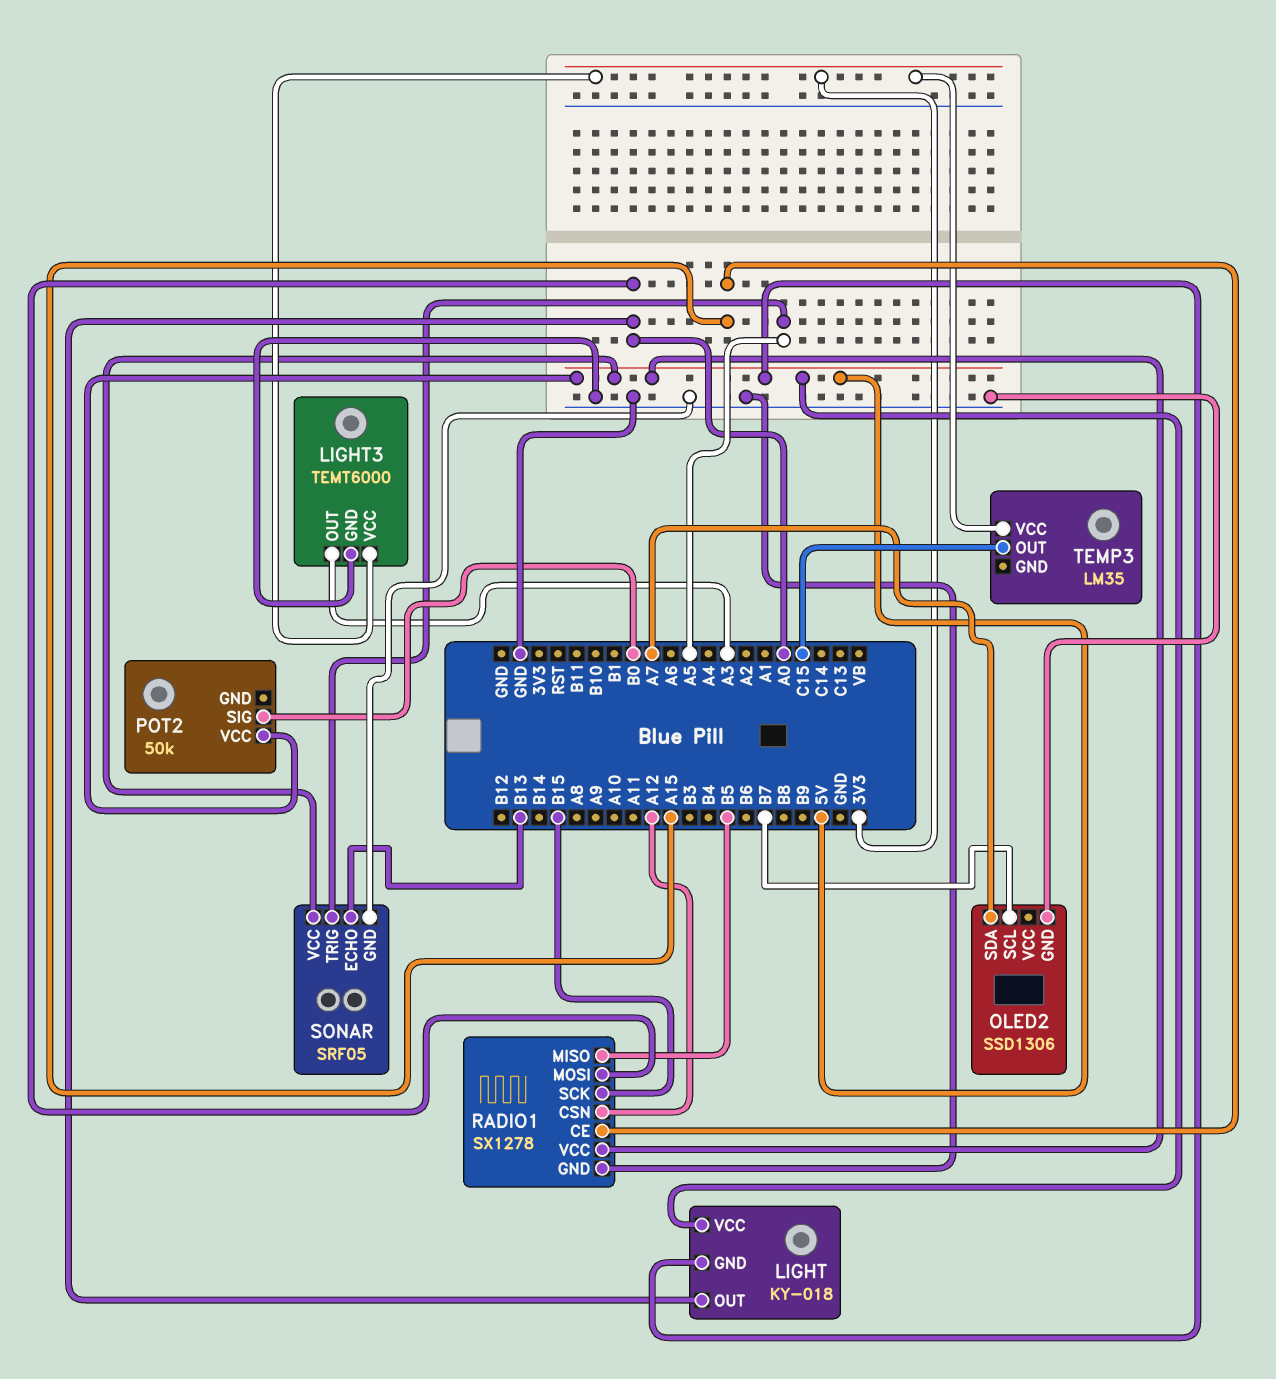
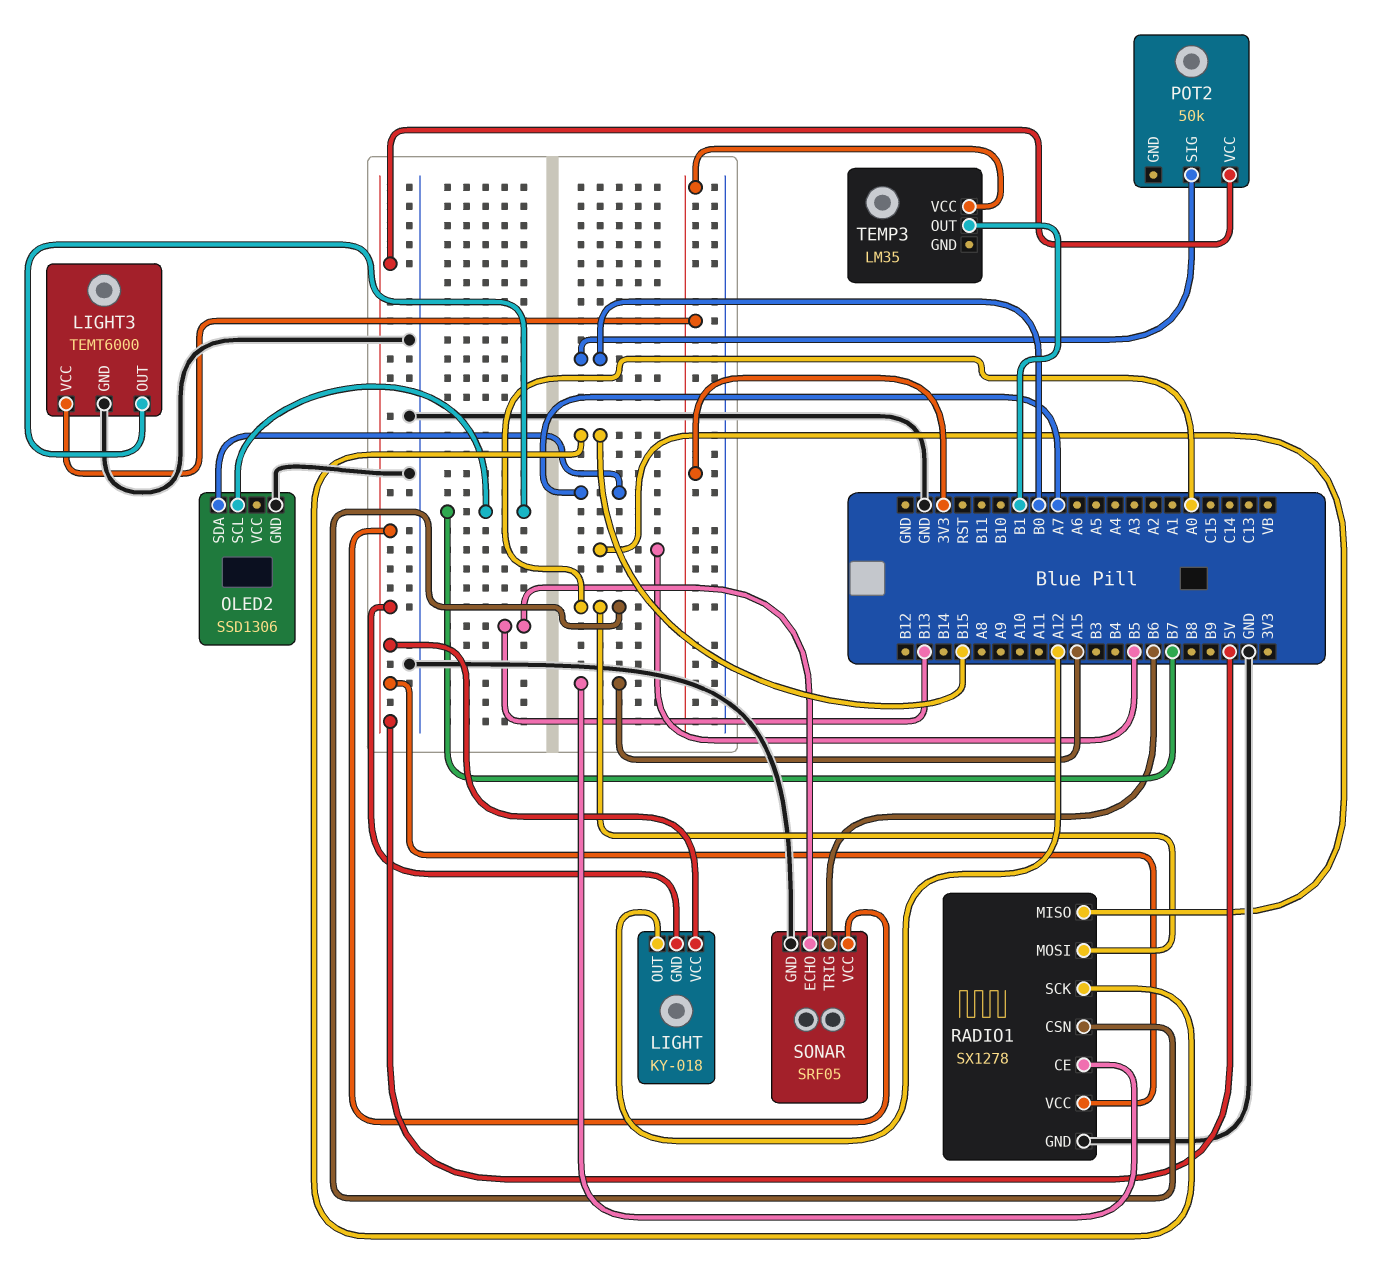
LIGHT pin OUT: A0 -> A12
LIGHT3 pin OUT: A3 -> B7
RADIO1 pin CSN: A12 -> A0
SONAR pin TRIG: A5 -> B6
TEMP3 pin OUT: C15 -> B1

